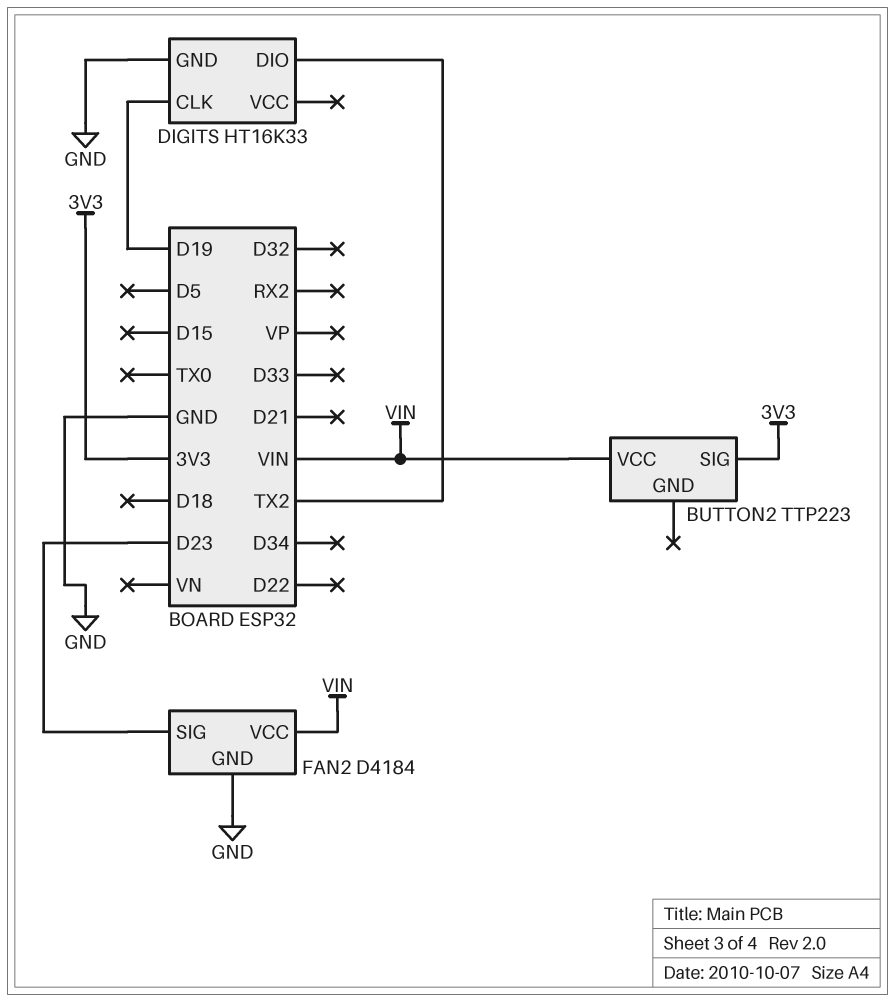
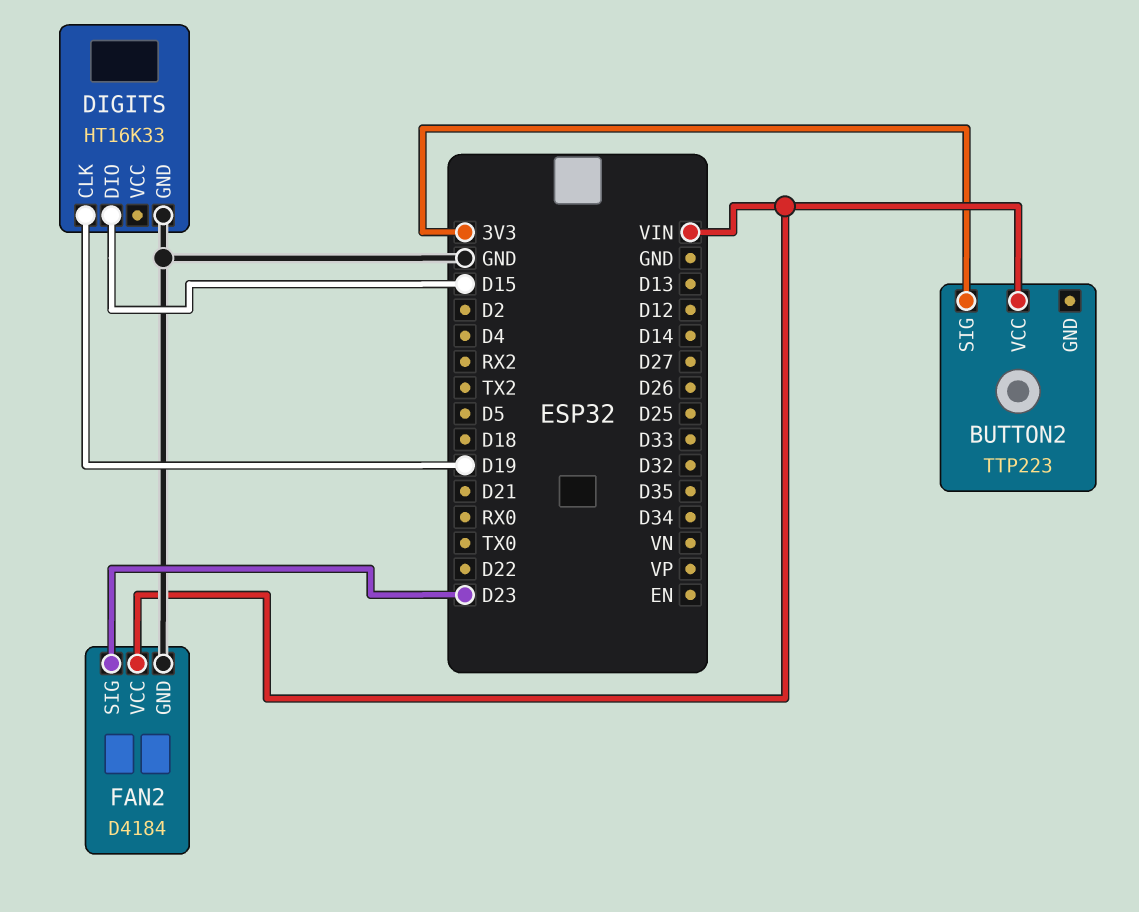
DIGITS pin DIO: TX2 -> D15

